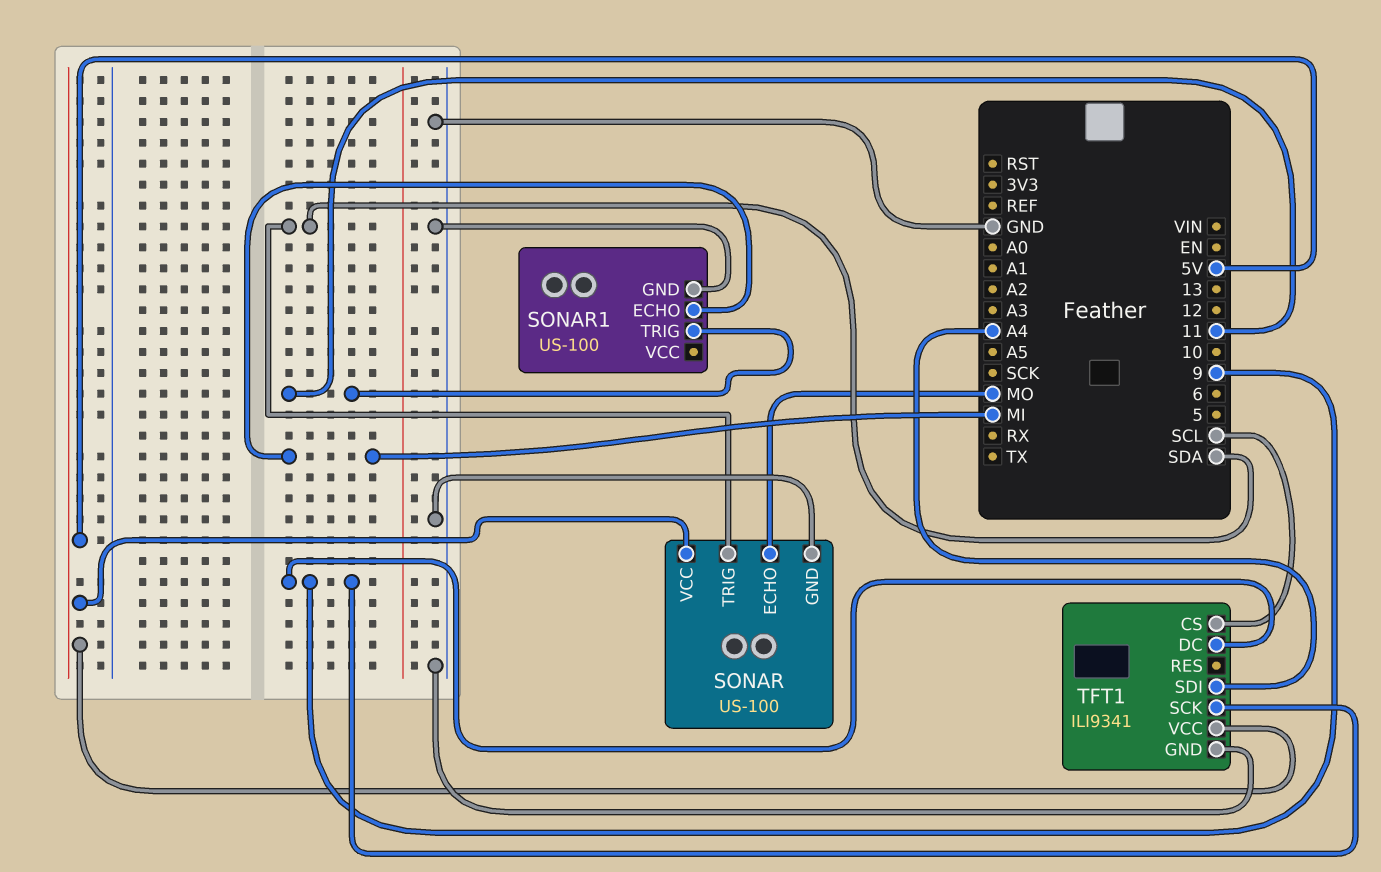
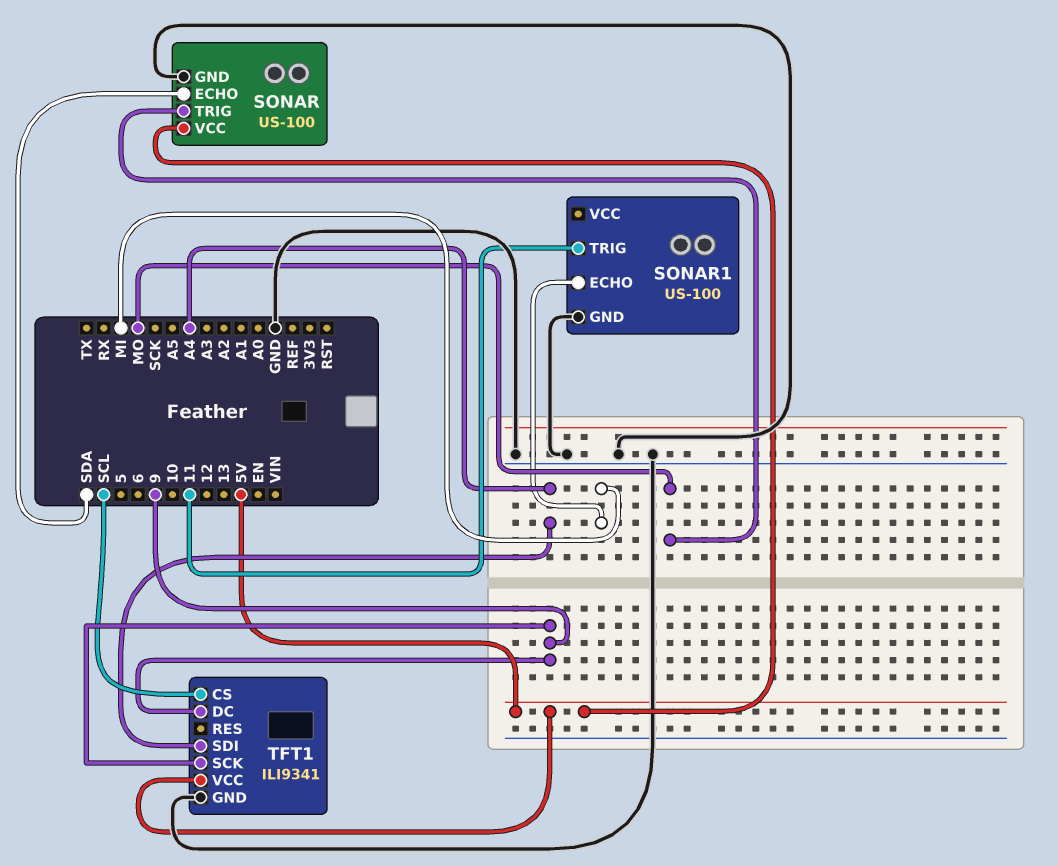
SONAR pin ECHO: MO -> SDA
SONAR pin TRIG: SDA -> MO

